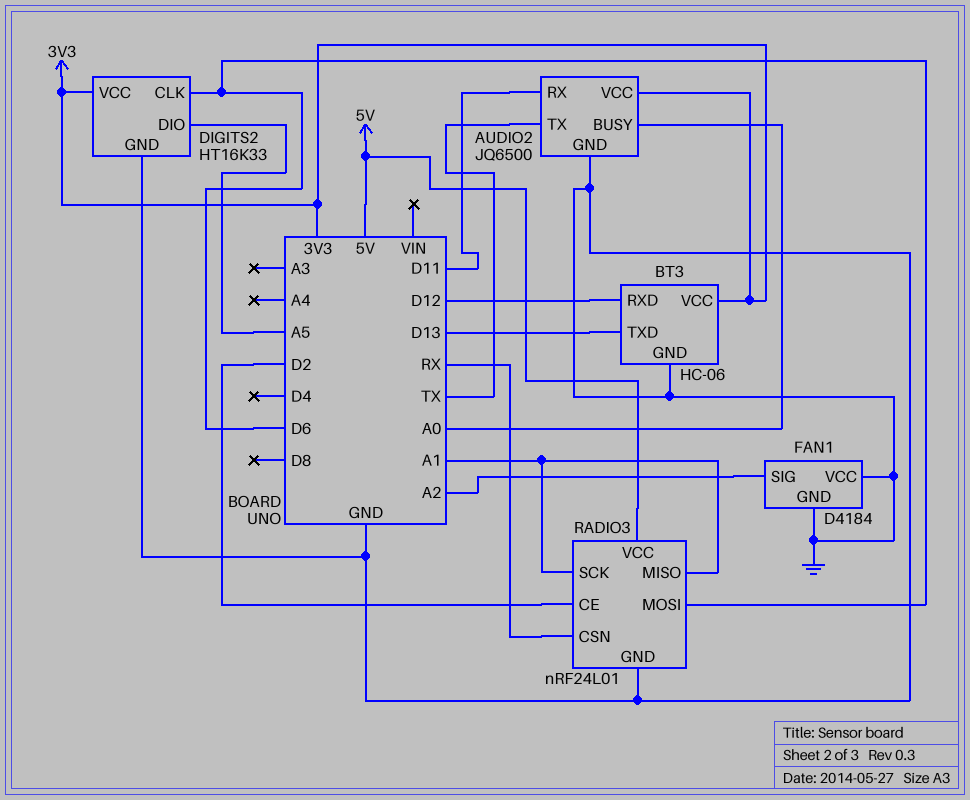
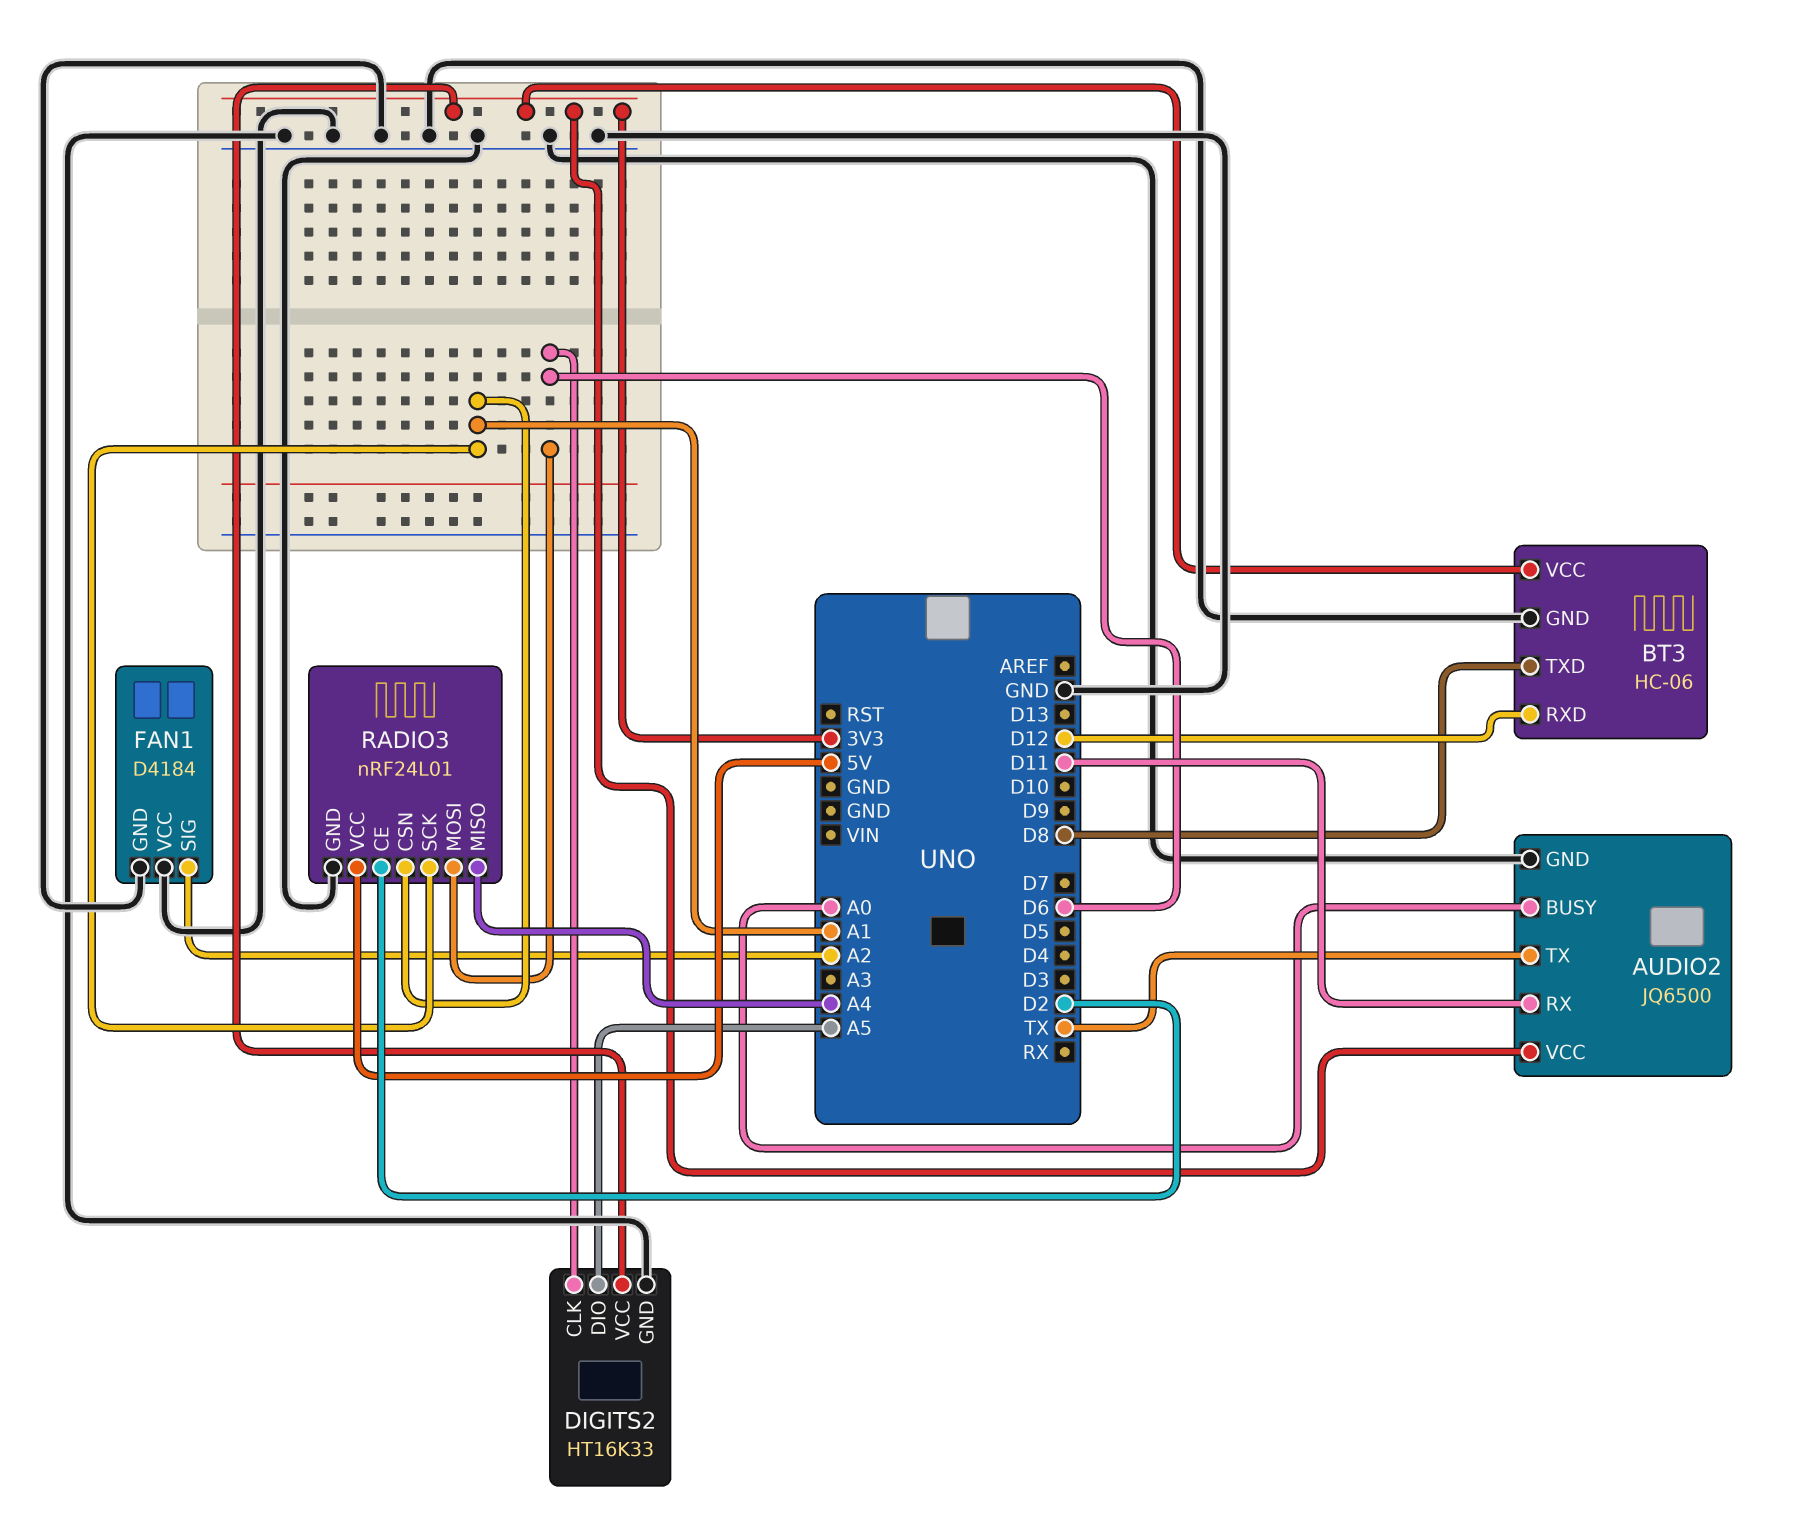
BT3 pin TXD: D13 -> D8
RADIO3 pin CSN: RX -> A1
RADIO3 pin MISO: A1 -> A4

